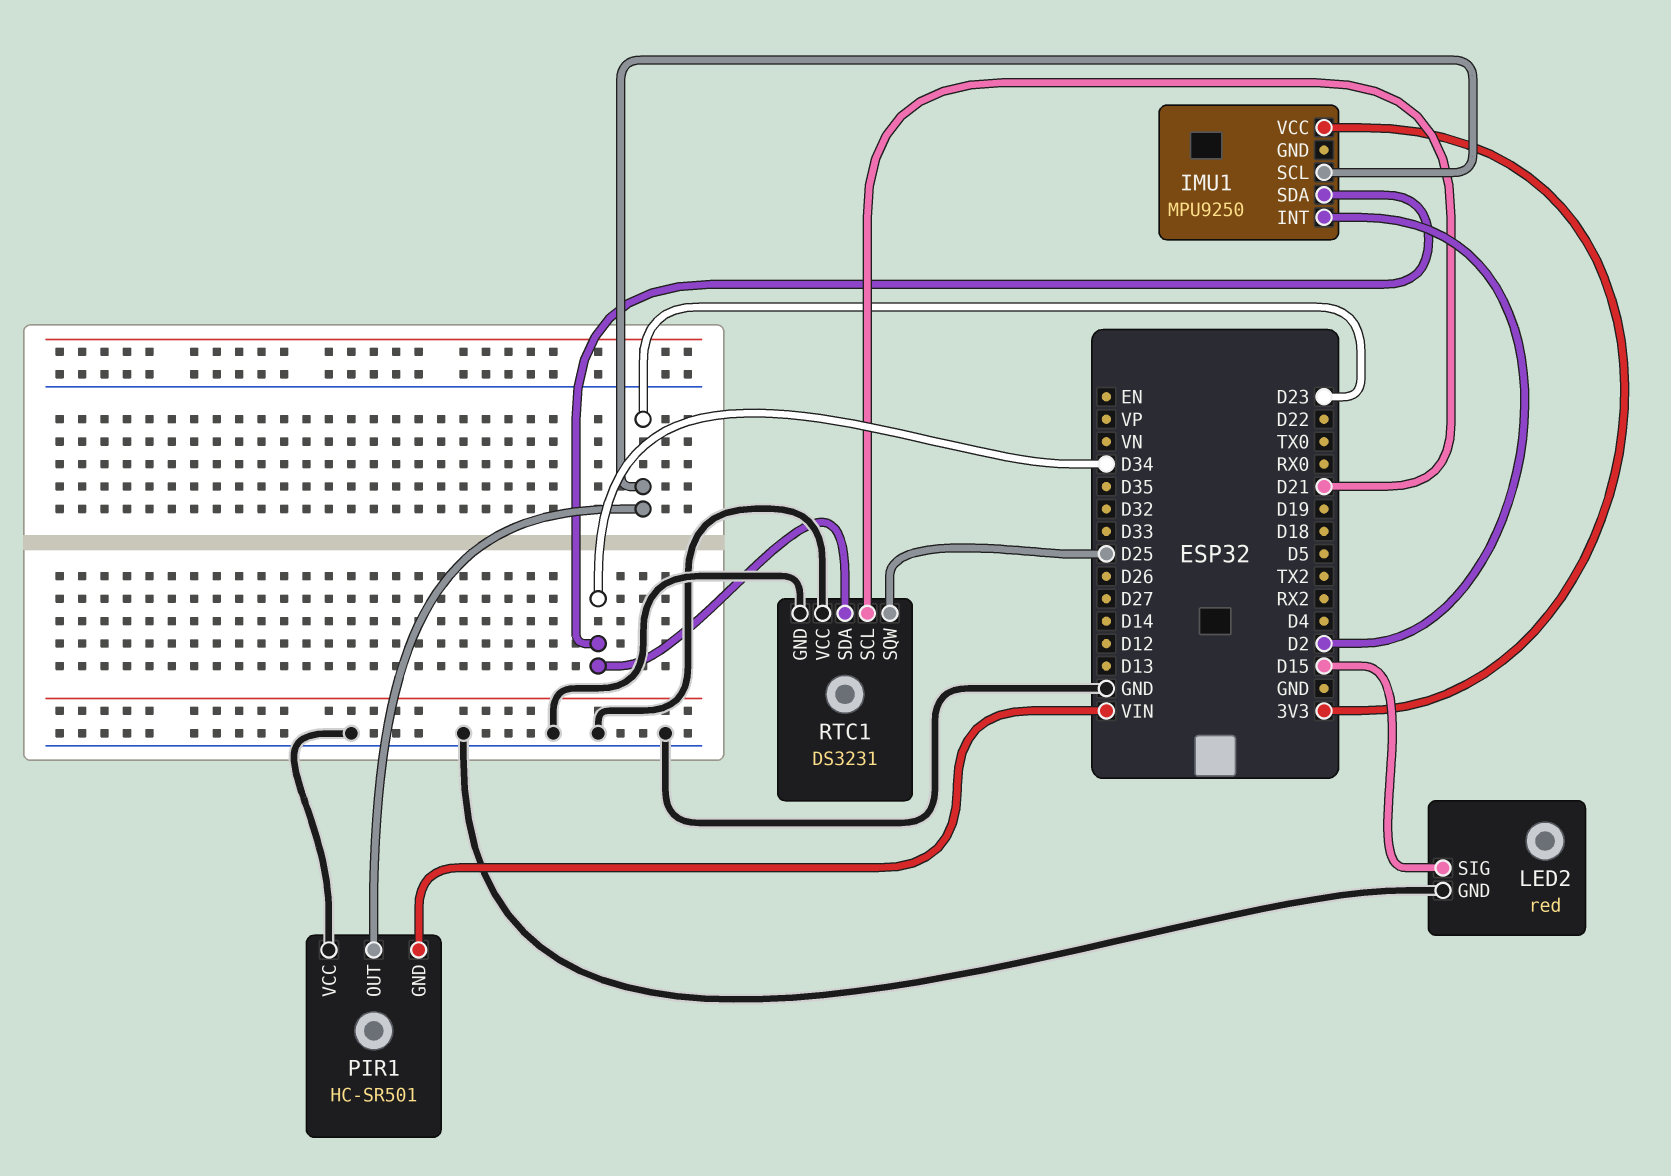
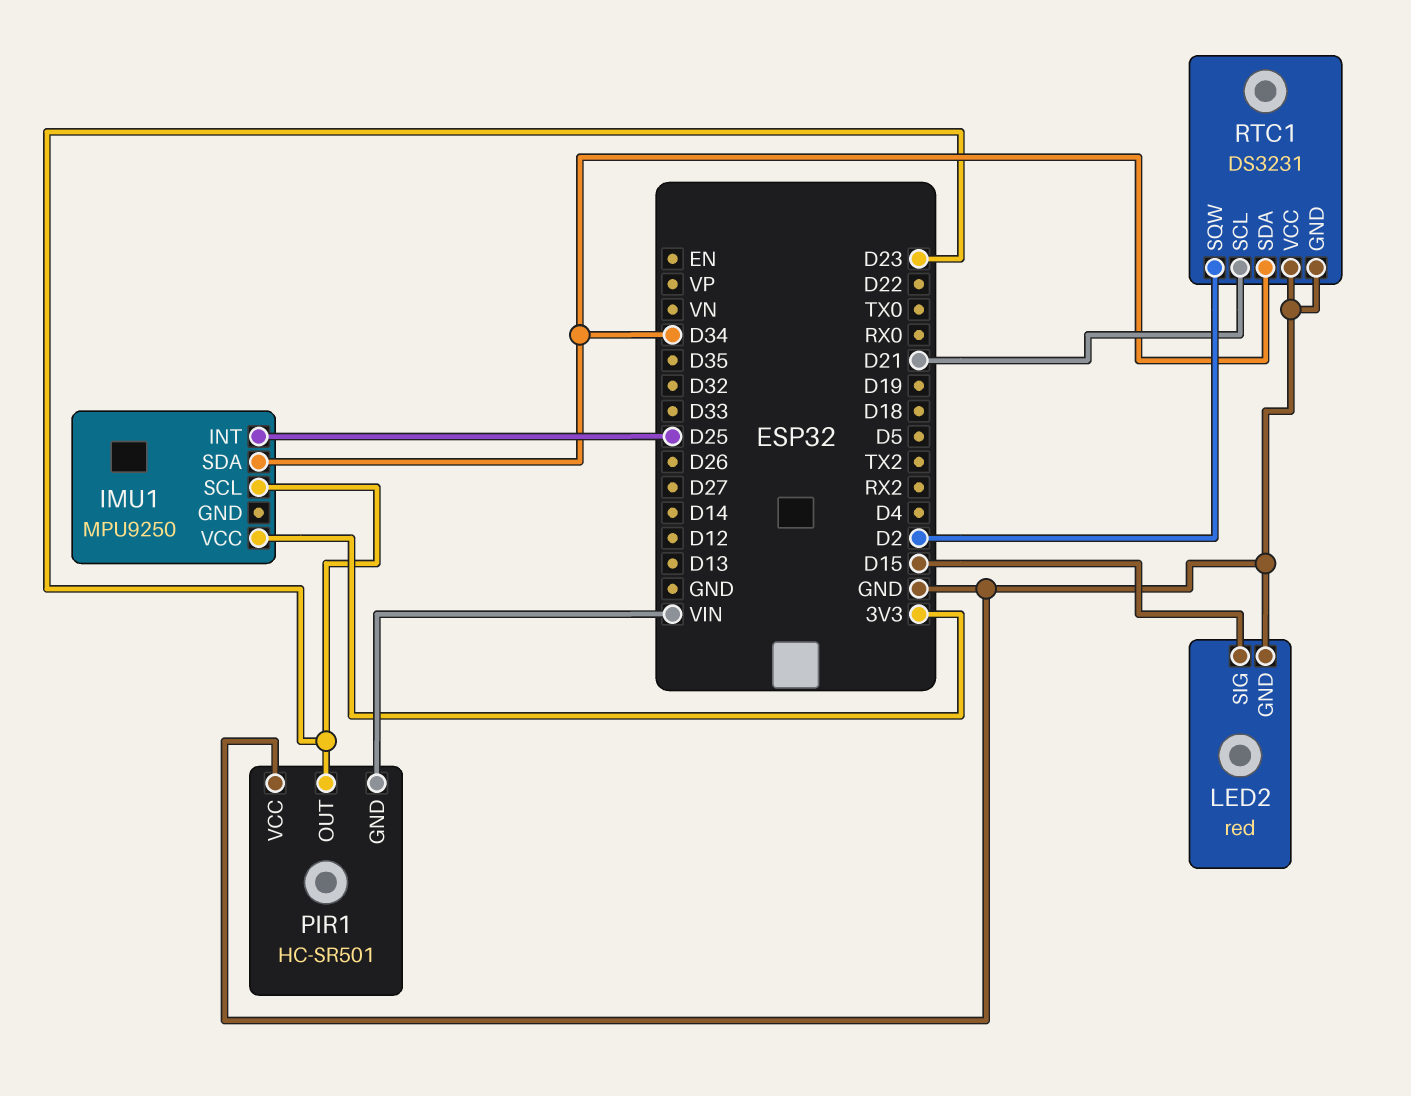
IMU1 pin INT: D2 -> D25
RTC1 pin SQW: D25 -> D2

